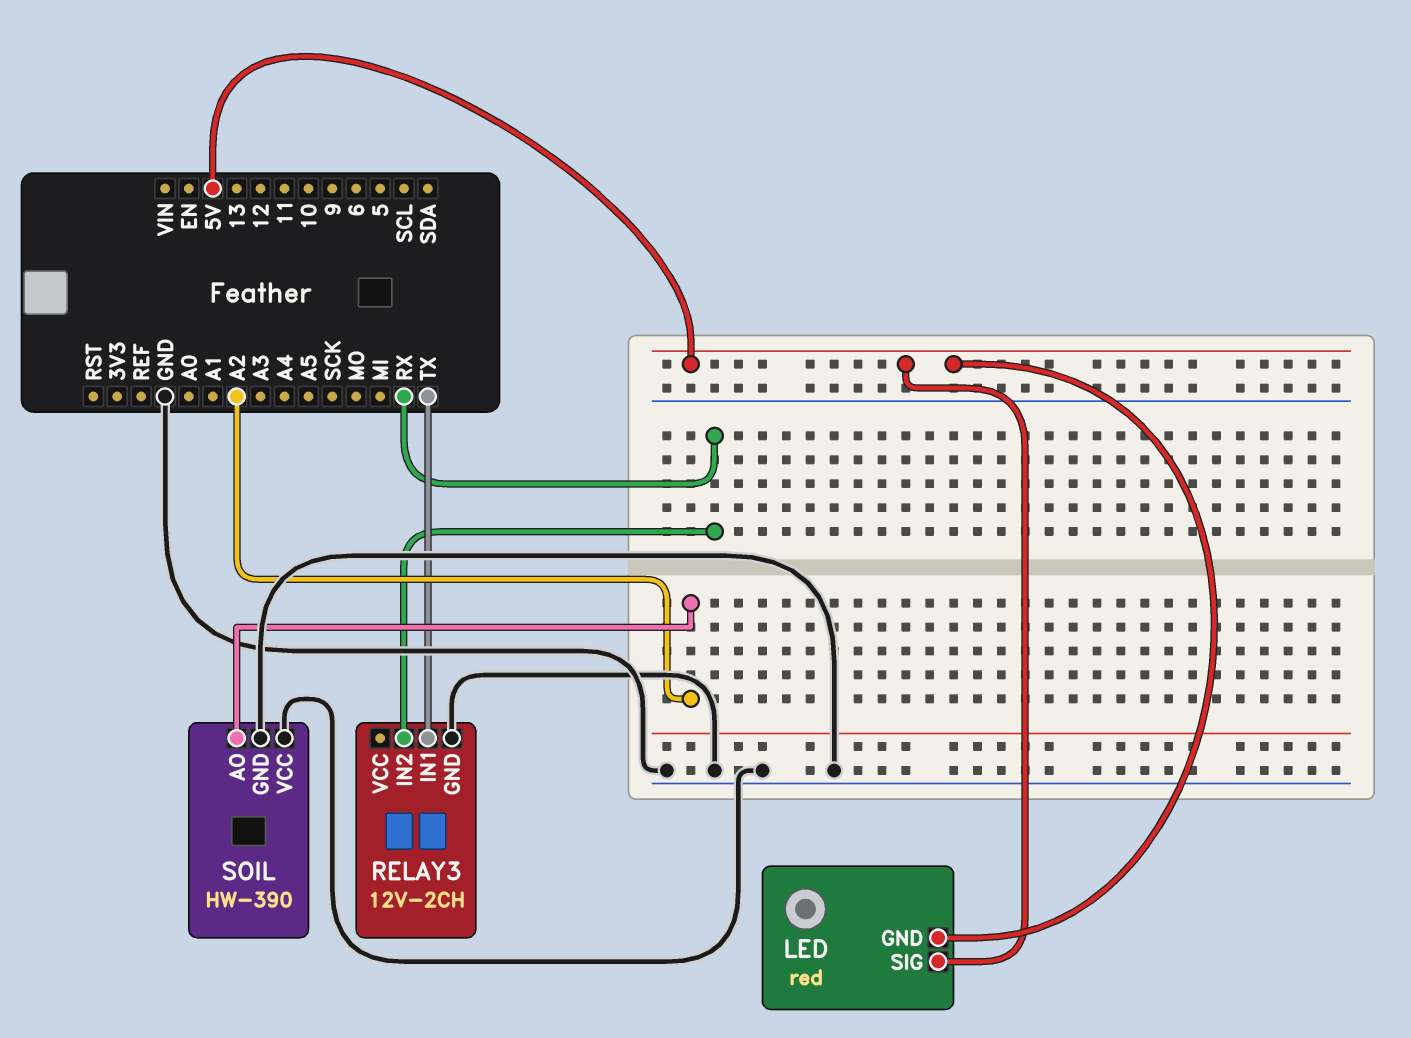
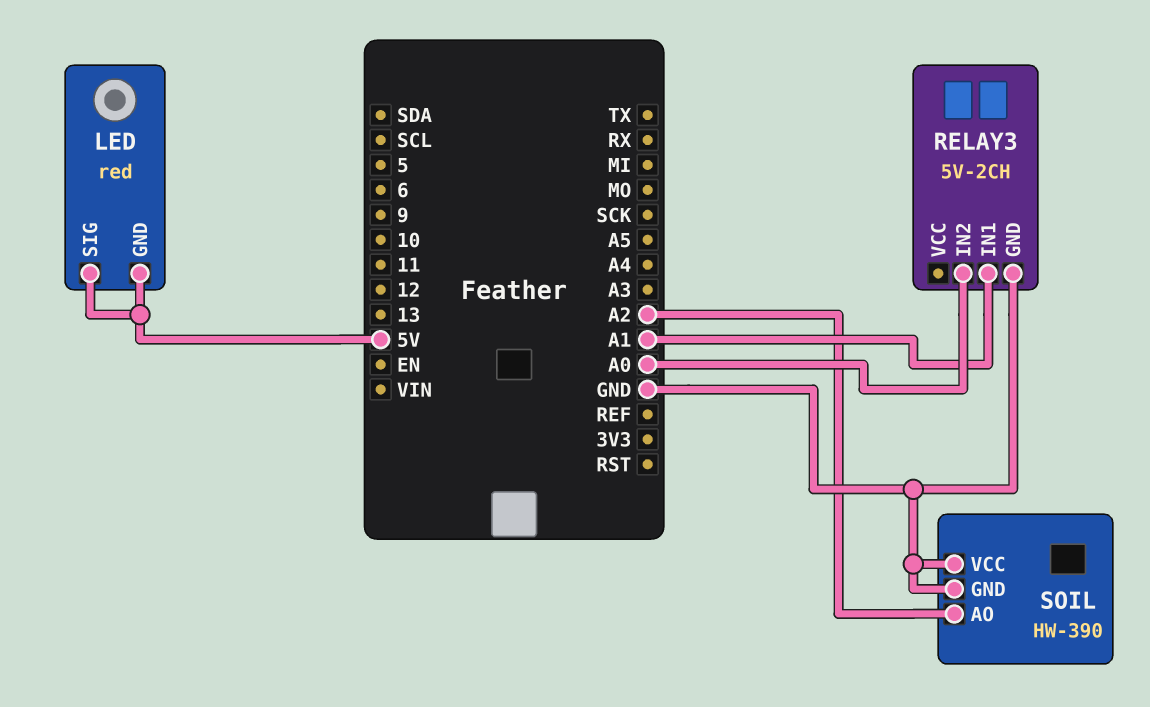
RELAY3: 12V-2CH -> 5V-2CH
RELAY3 pin IN1: TX -> A1
RELAY3 pin IN2: RX -> A0

